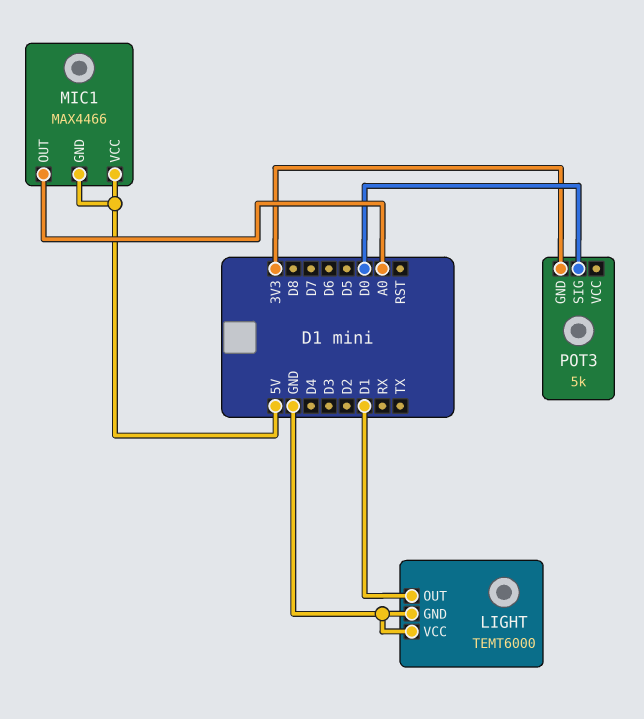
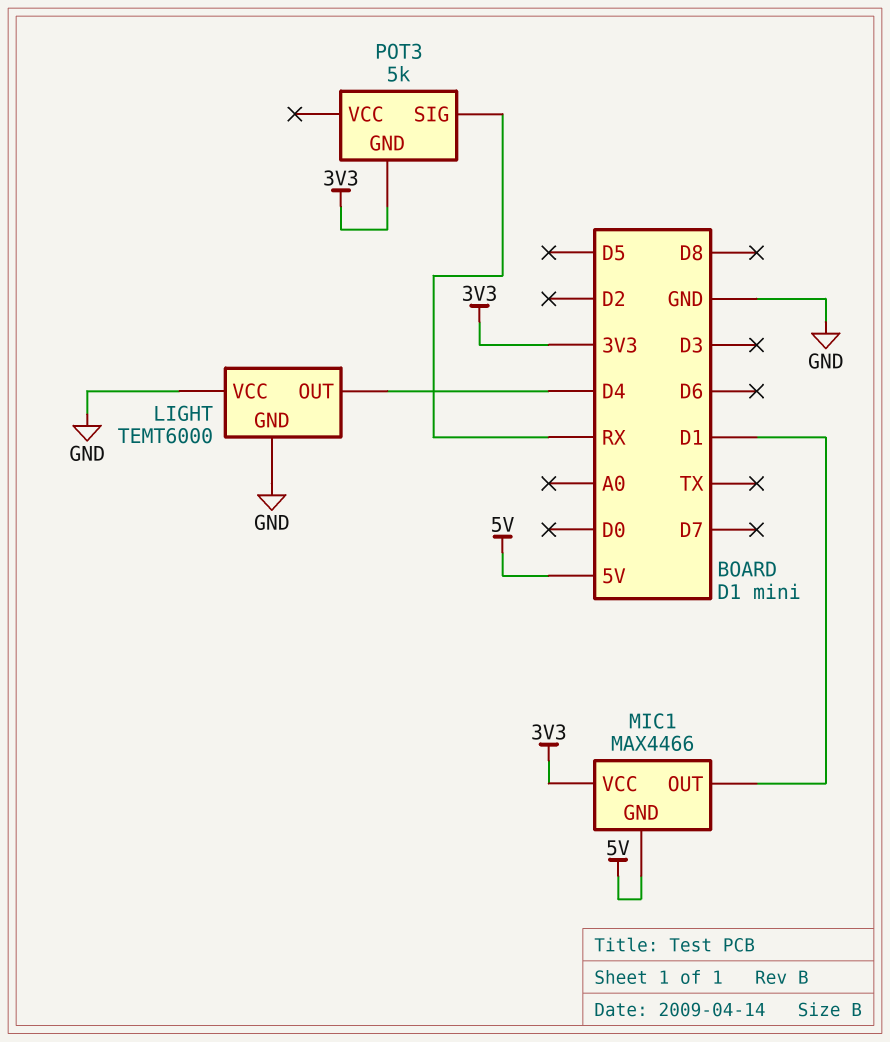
LIGHT pin OUT: D1 -> D4
MIC1 pin OUT: A0 -> D1
MIC1 pin VCC: 5V -> 3V3
POT3 pin SIG: D0 -> RX

